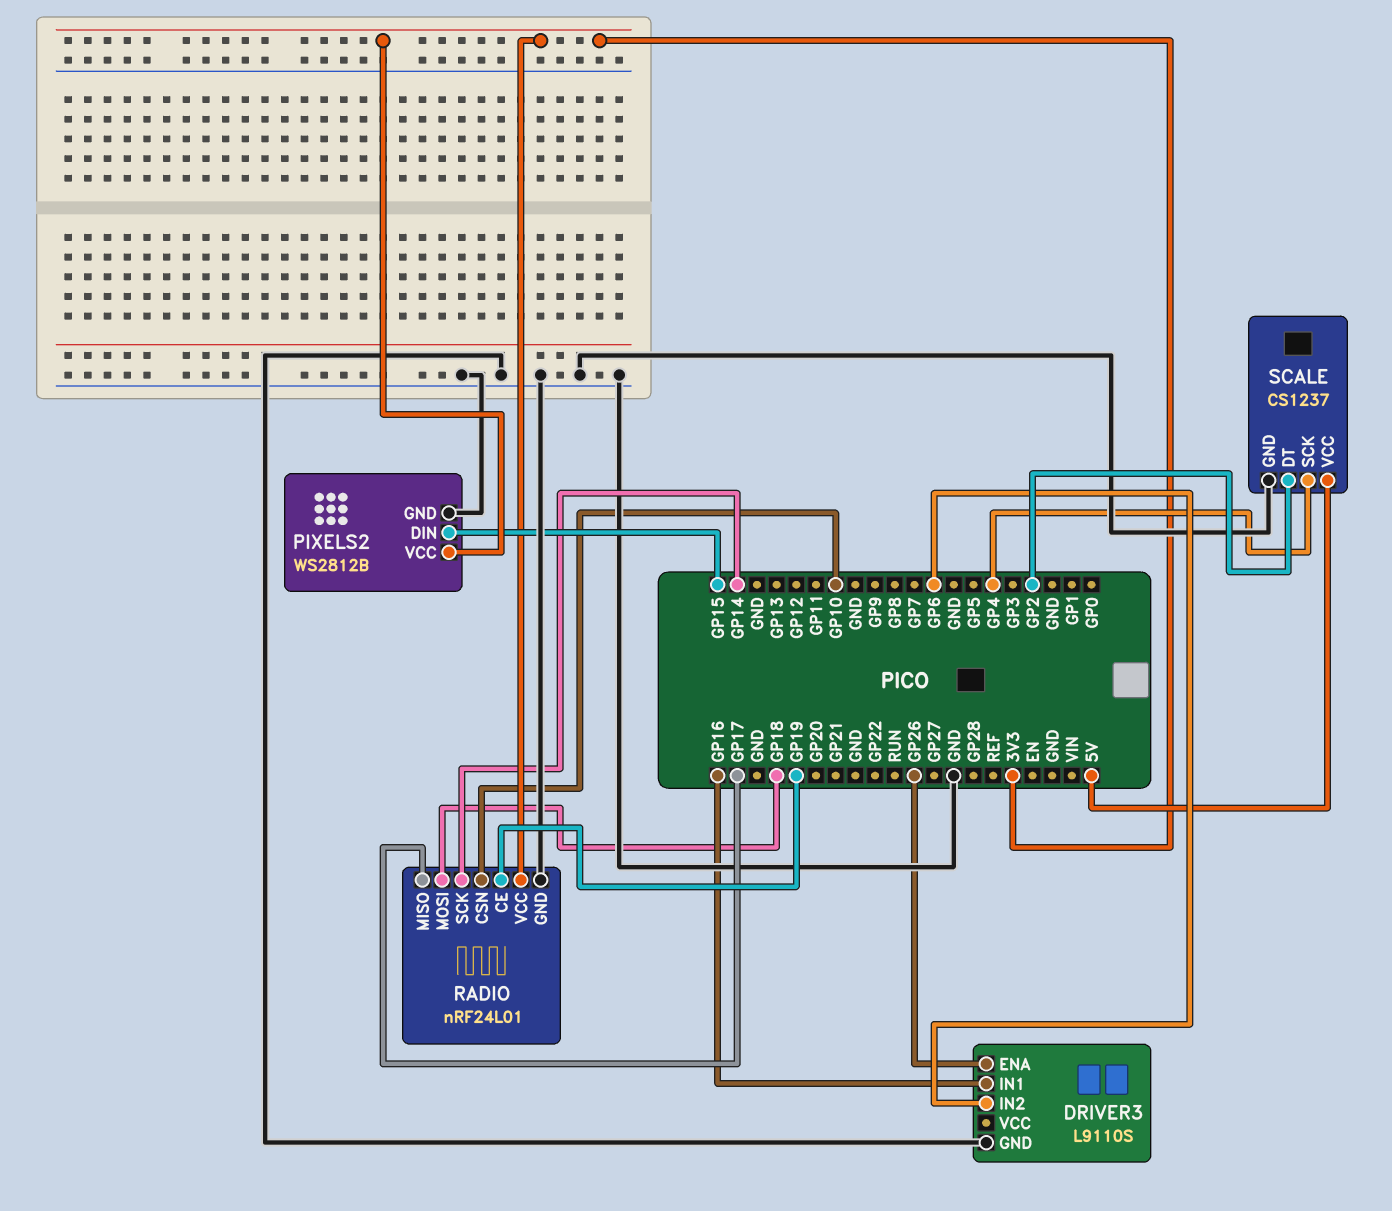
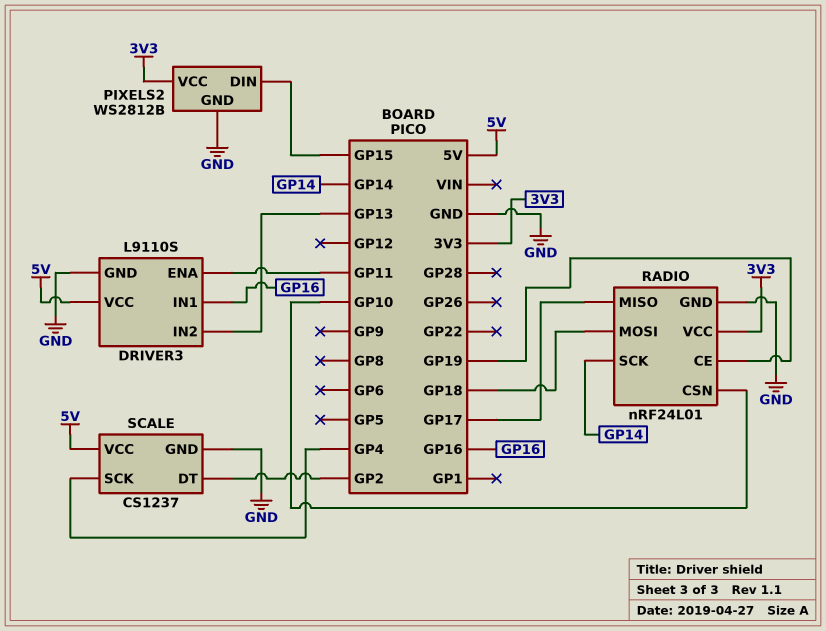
DRIVER3 pin ENA: GP26 -> GP11
DRIVER3 pin IN2: GP6 -> GP13
DRIVER3 pin VCC: none -> 5V

